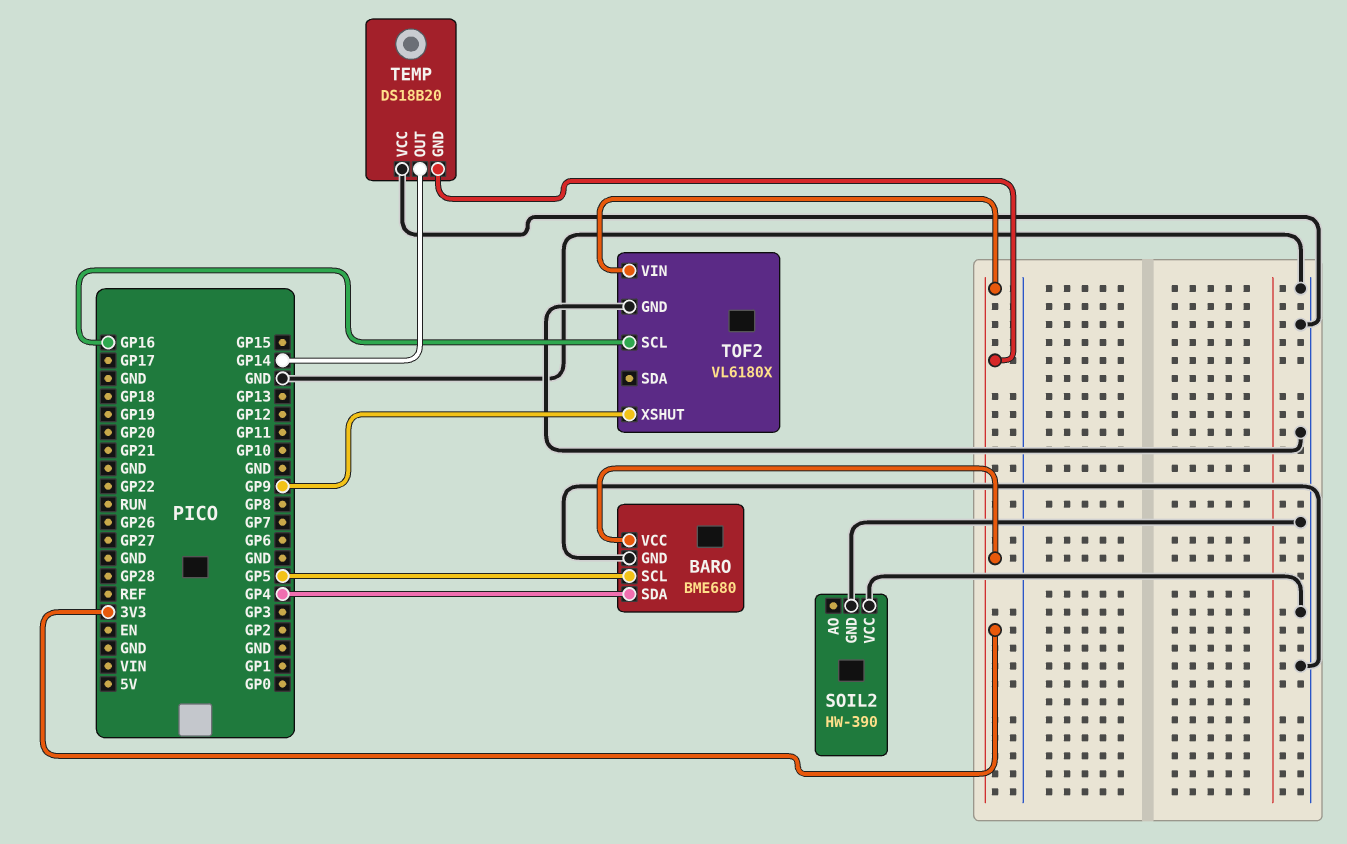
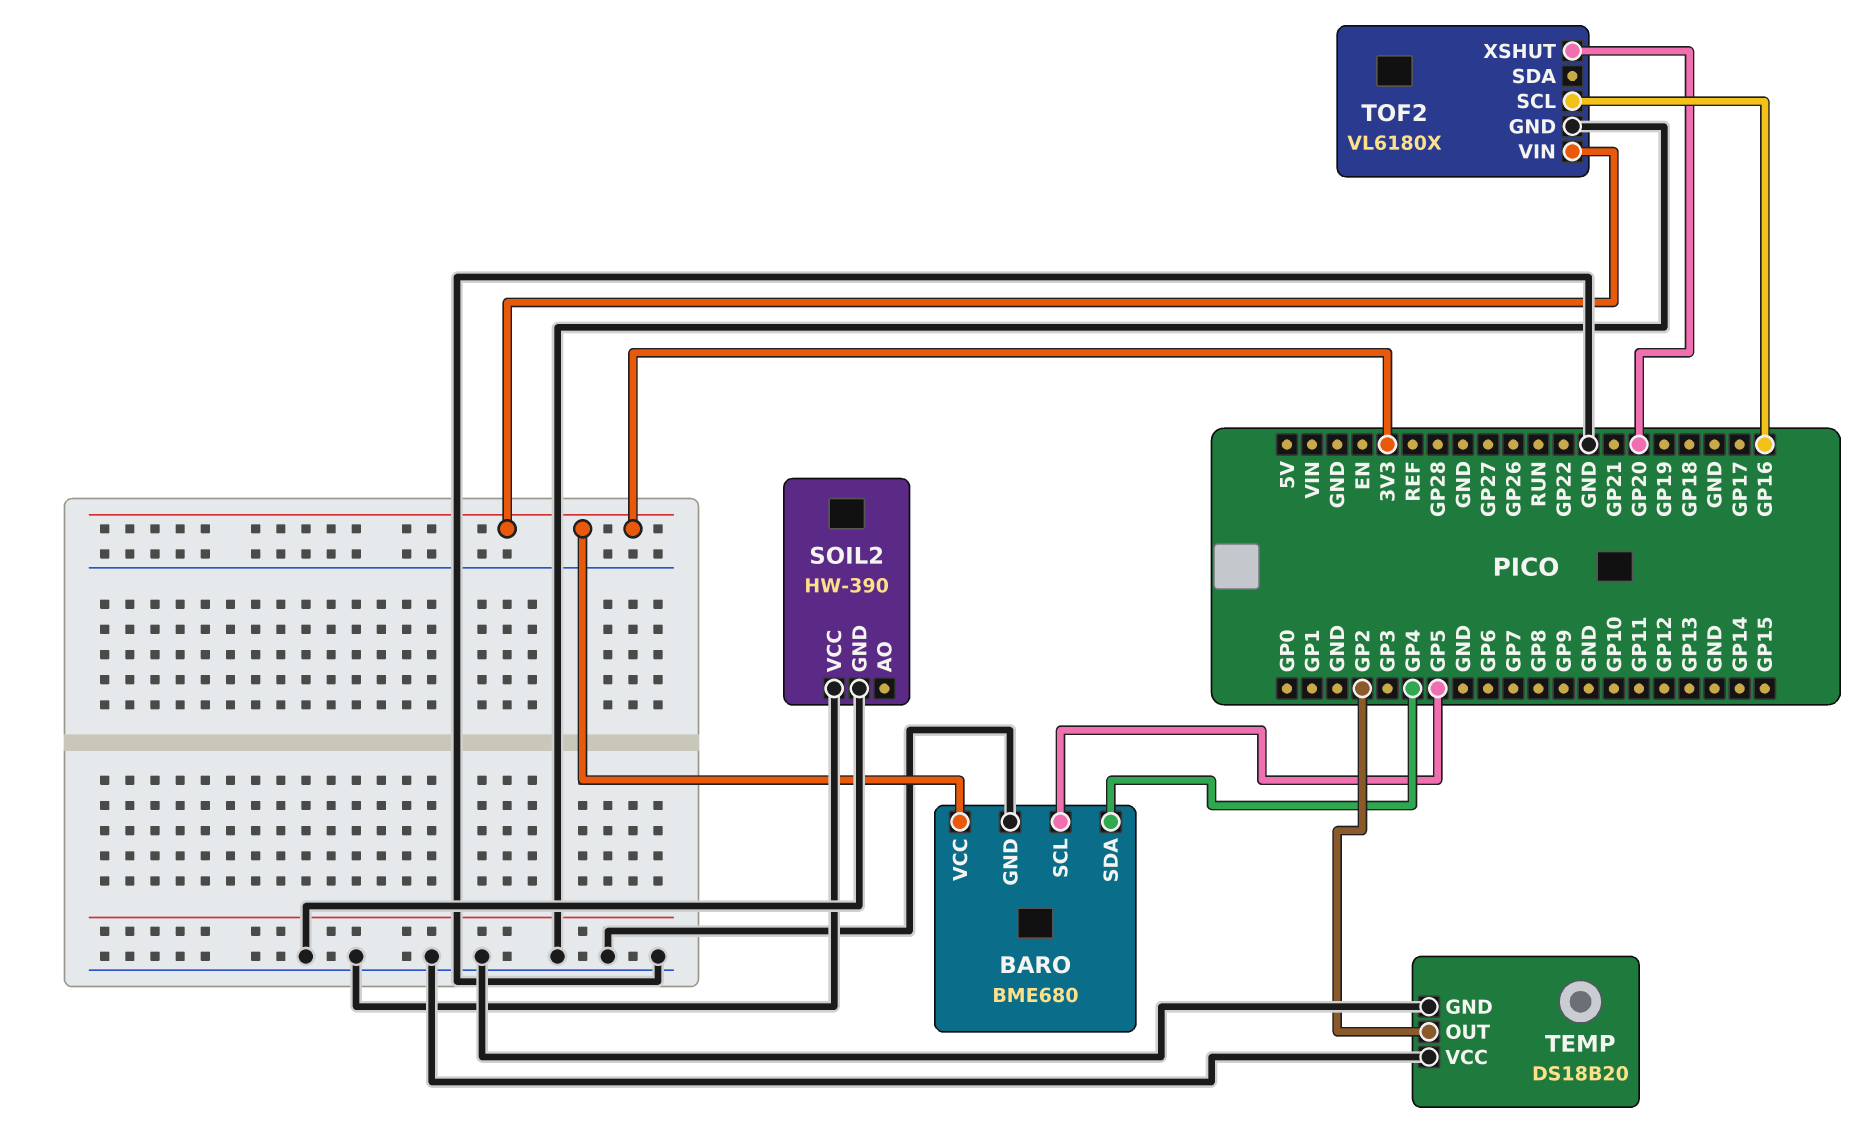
TEMP pin GND: 3V3 -> GND
TEMP pin OUT: GP14 -> GP2
TOF2 pin XSHUT: GP9 -> GP20

